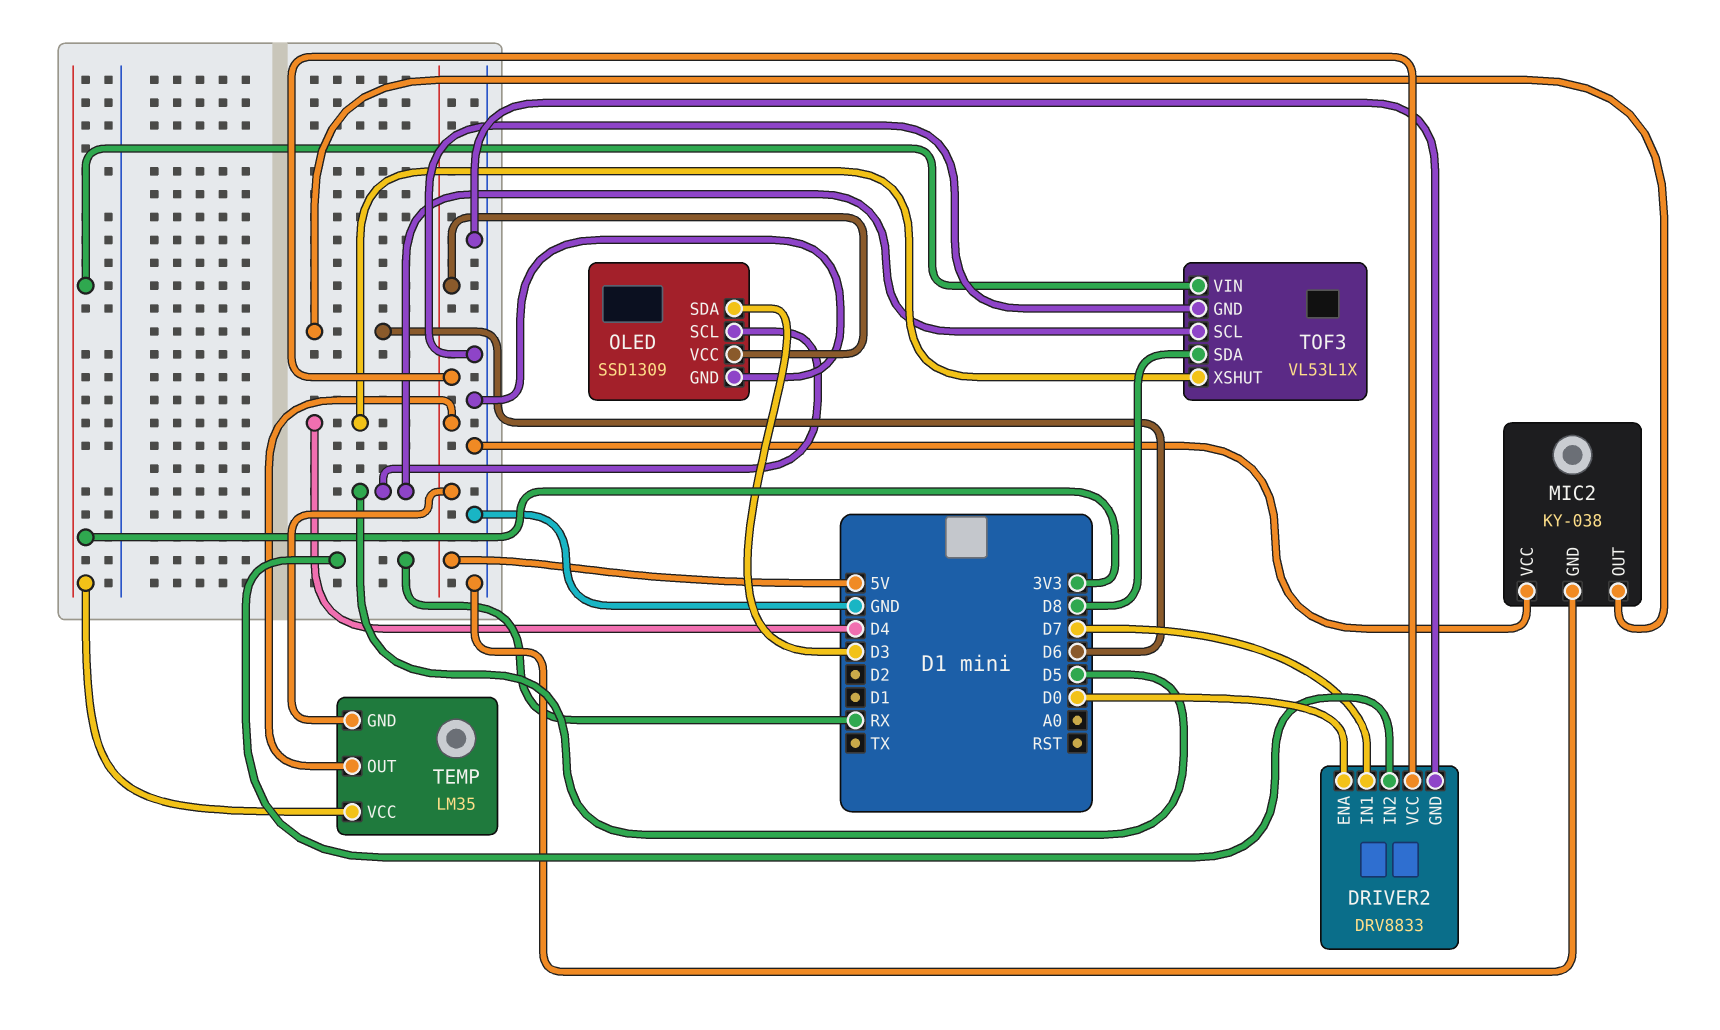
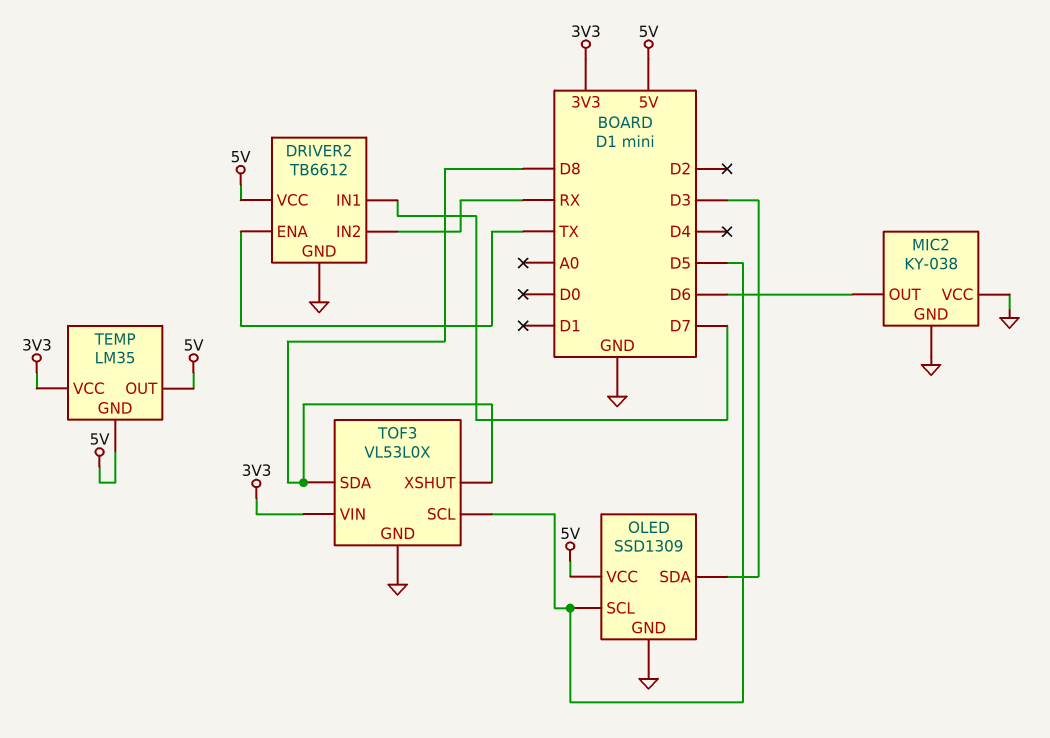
DRIVER2: DRV8833 -> TB6612
DRIVER2 pin ENA: D0 -> TX
TOF3: VL53L1X -> VL53L0X
TOF3 pin XSHUT: D4 -> D8

